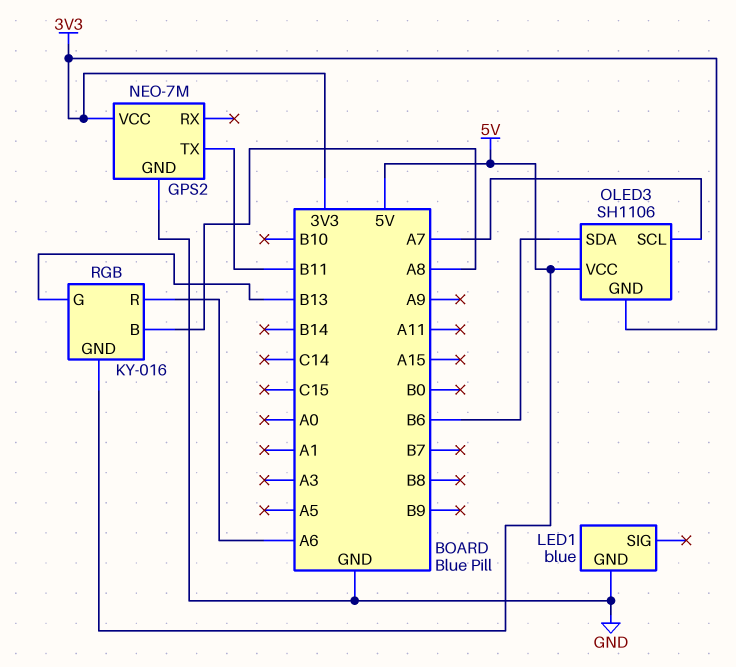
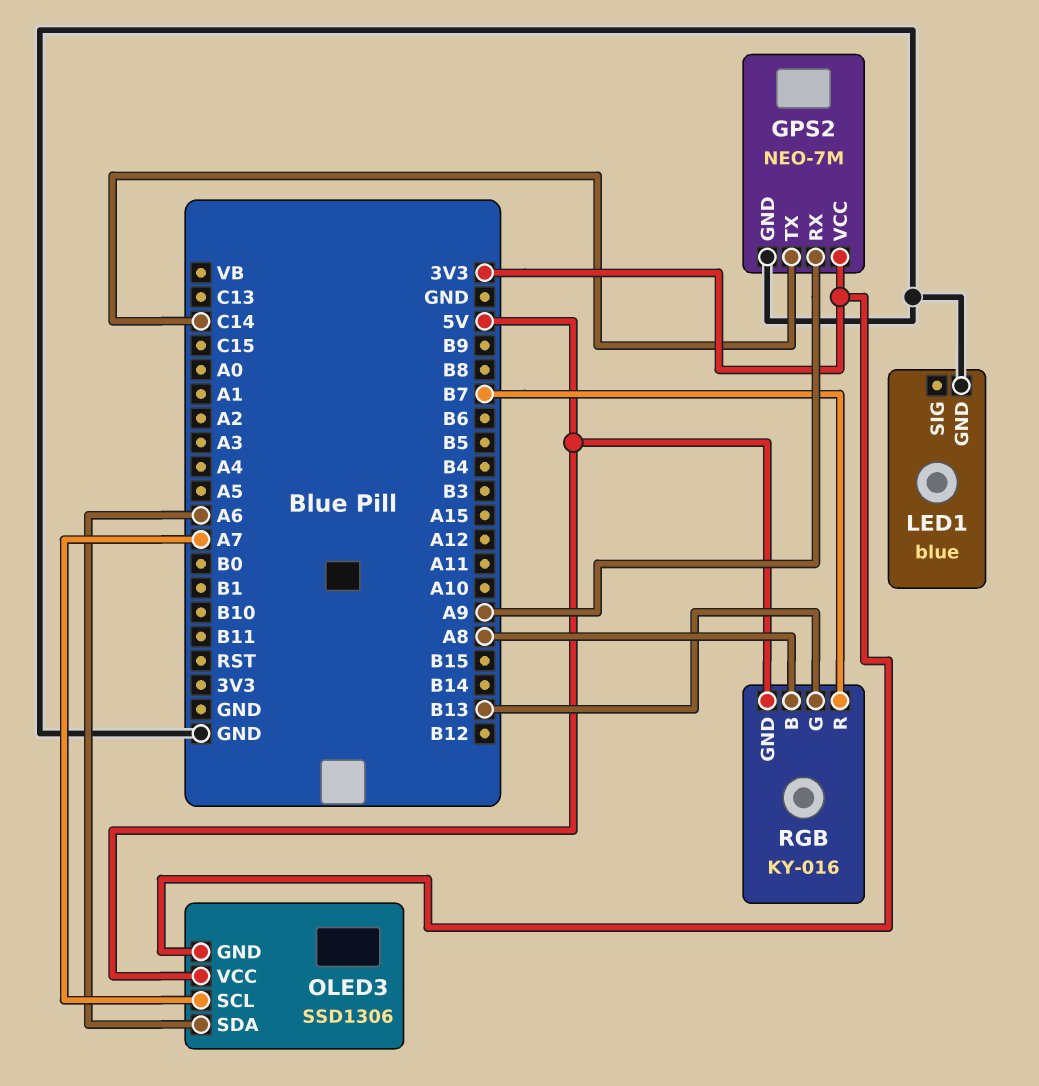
GPS2 pin RX: none -> A9
GPS2 pin TX: B11 -> C14
OLED3: SH1106 -> SSD1306
OLED3 pin SDA: B6 -> A6
RGB pin R: A6 -> B7

